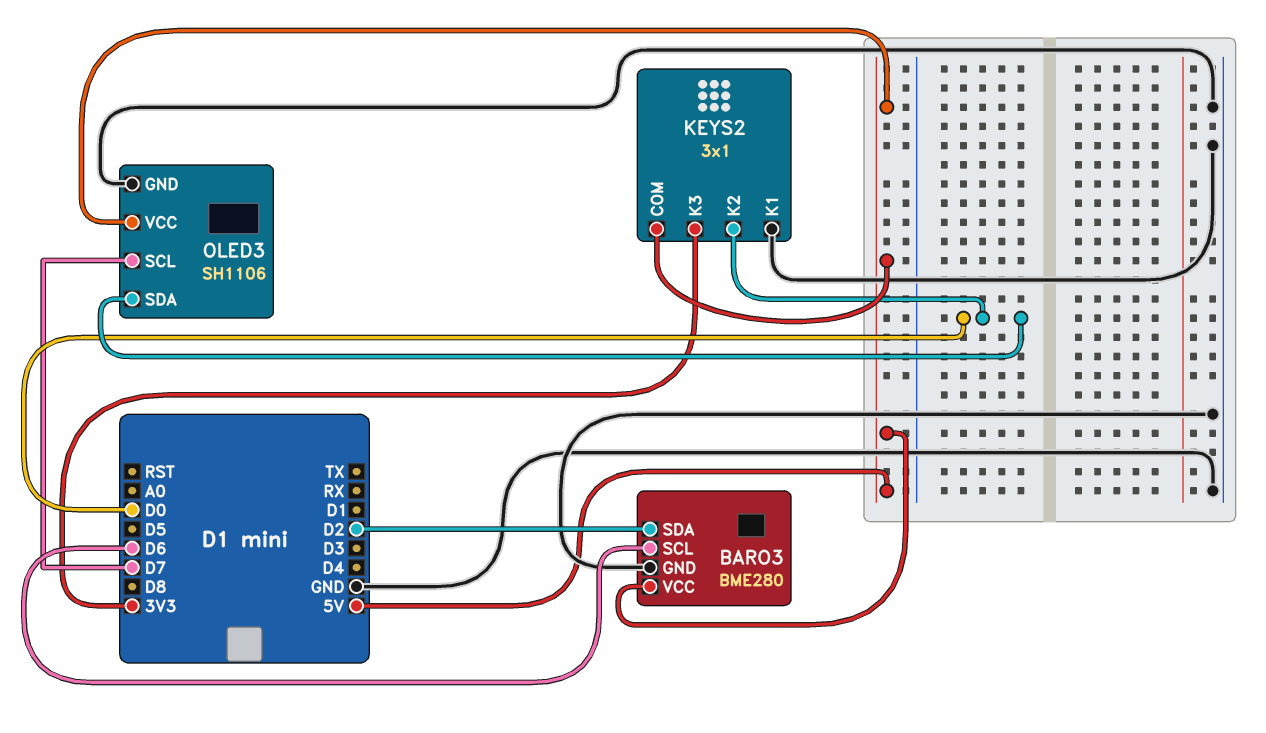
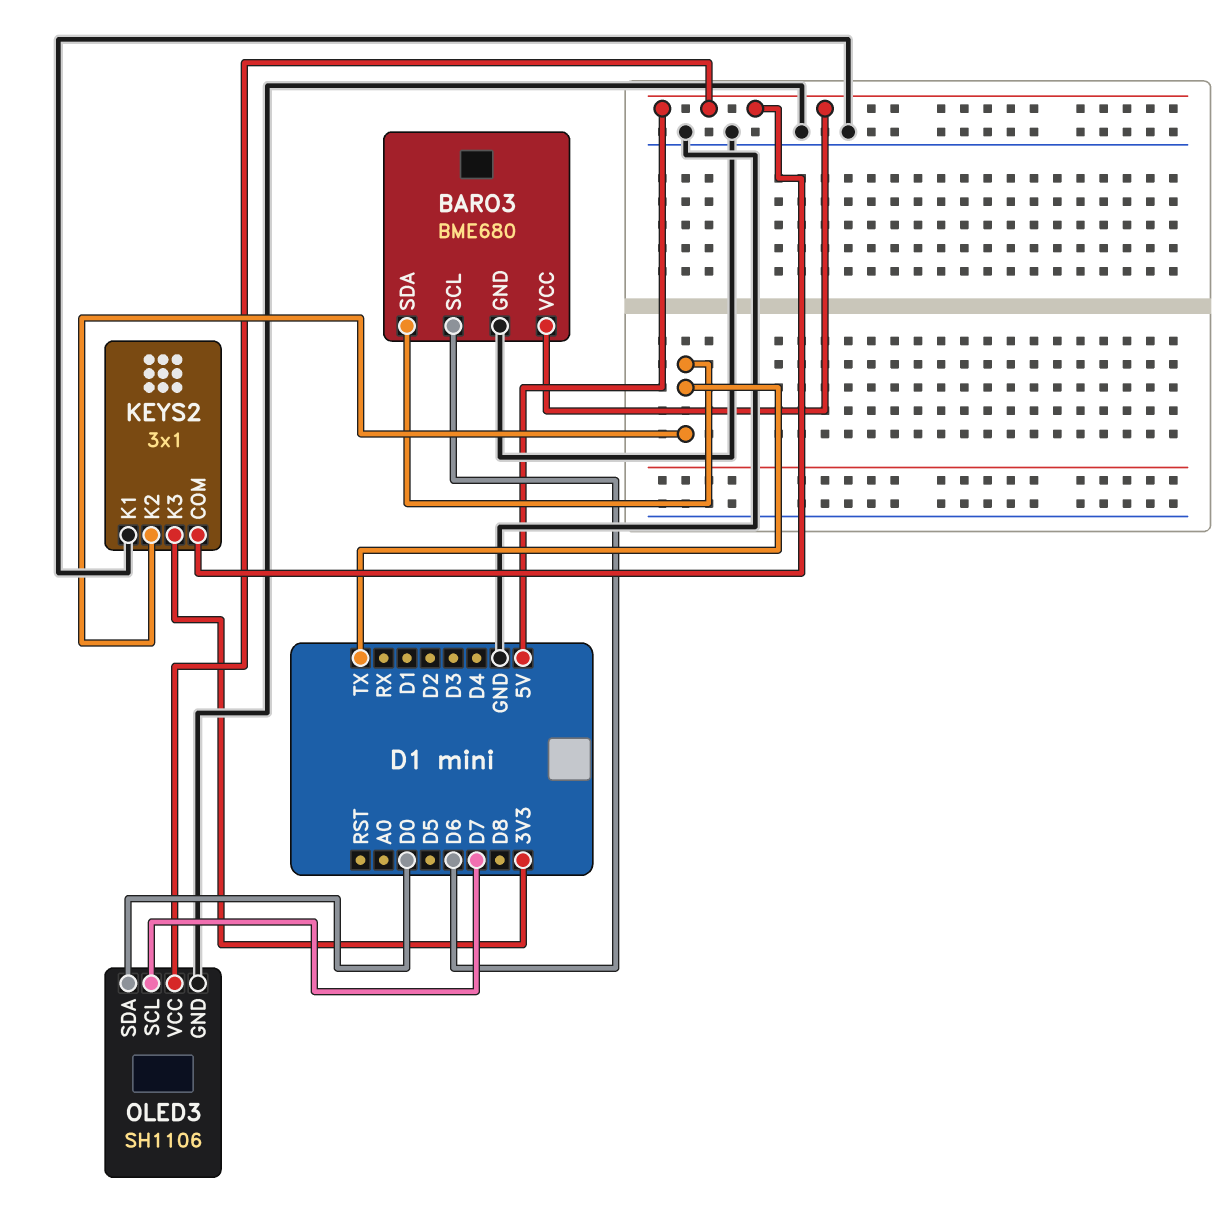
BARO3: BME280 -> BME680
BARO3 pin SDA: D2 -> TX
KEYS2 pin K2: D0 -> TX

